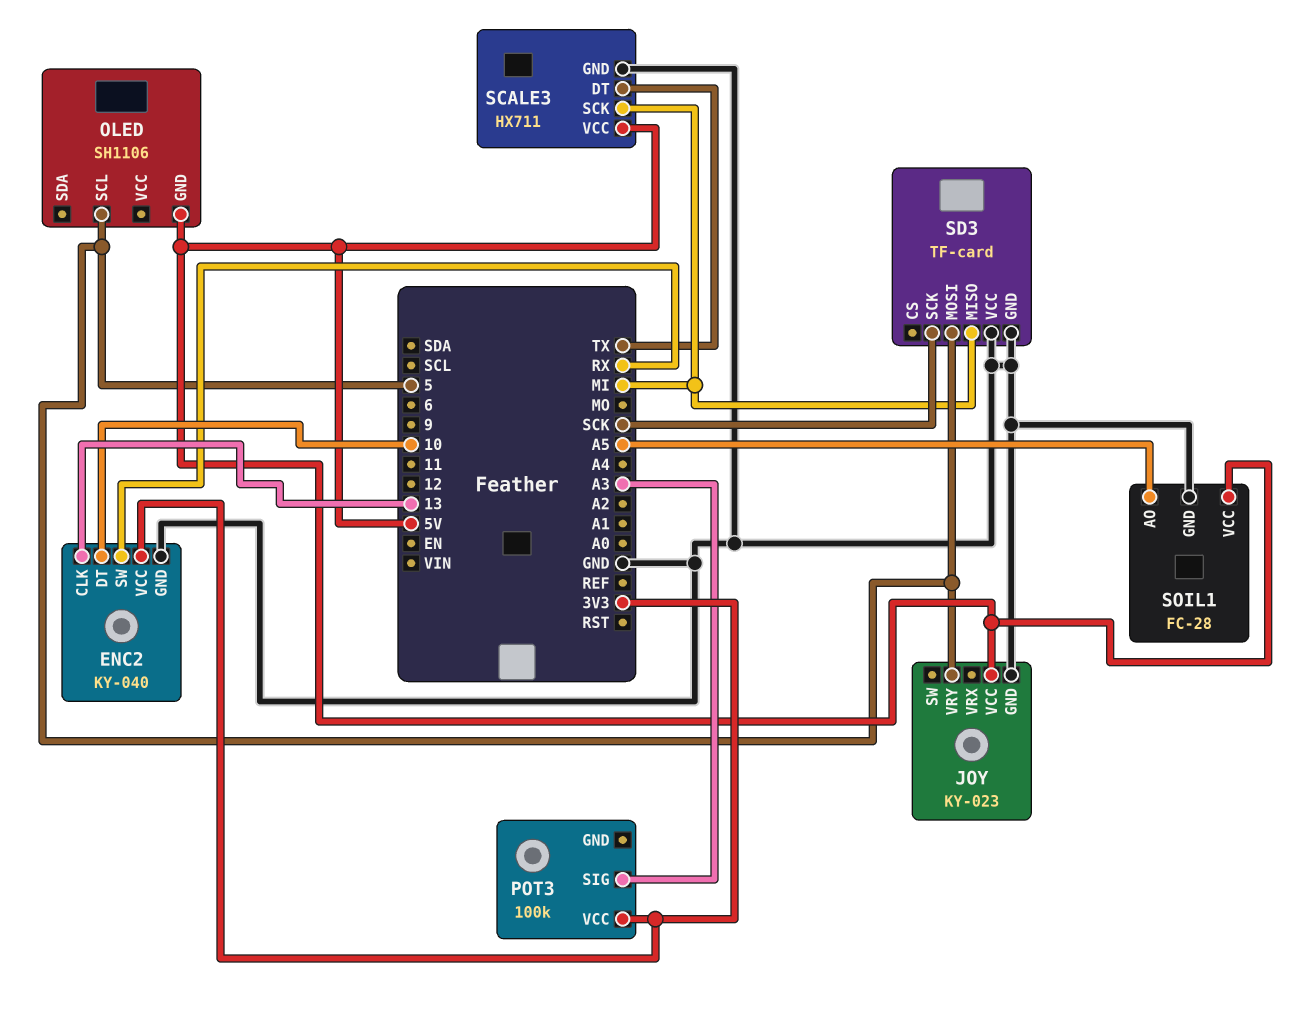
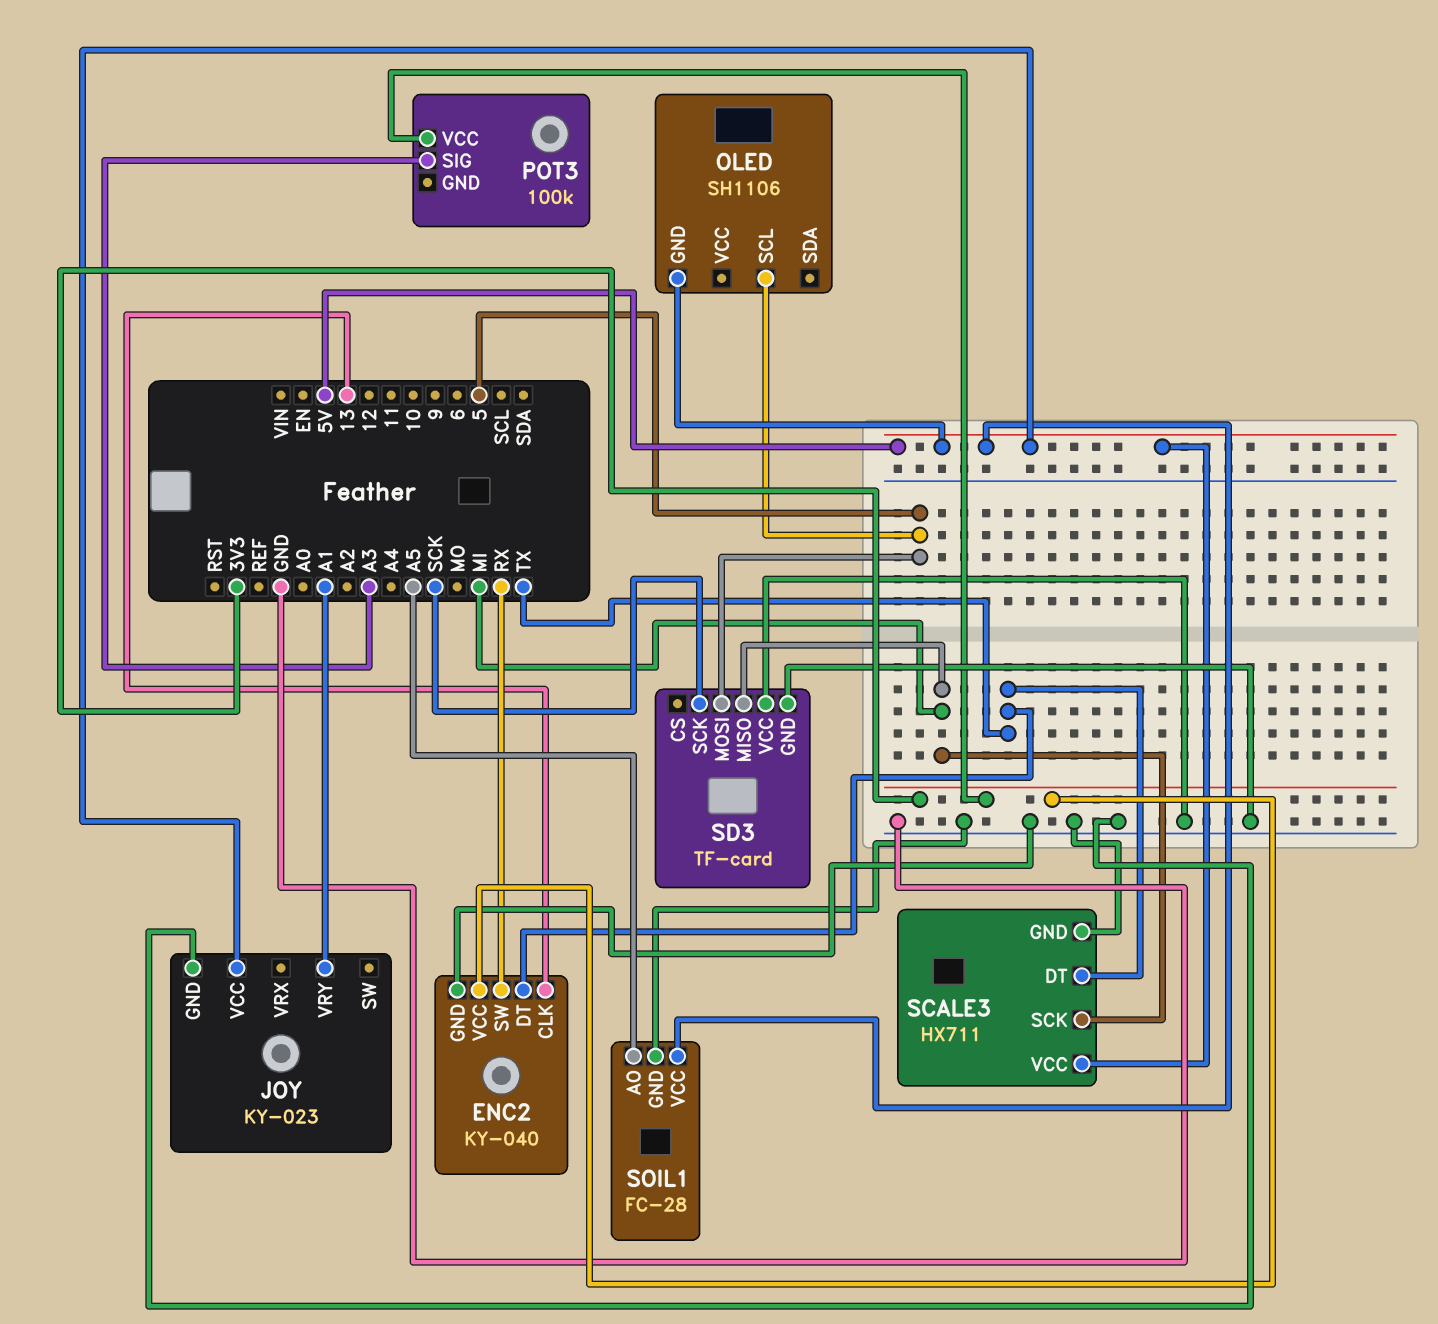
ENC2 pin DT: 10 -> TX
JOY pin VRY: 5 -> A1

